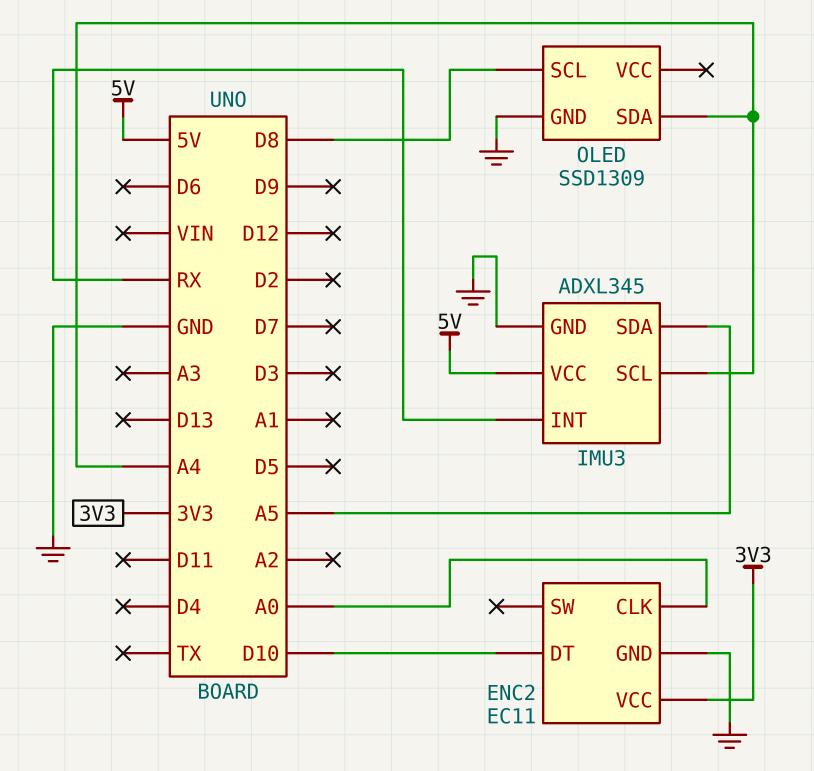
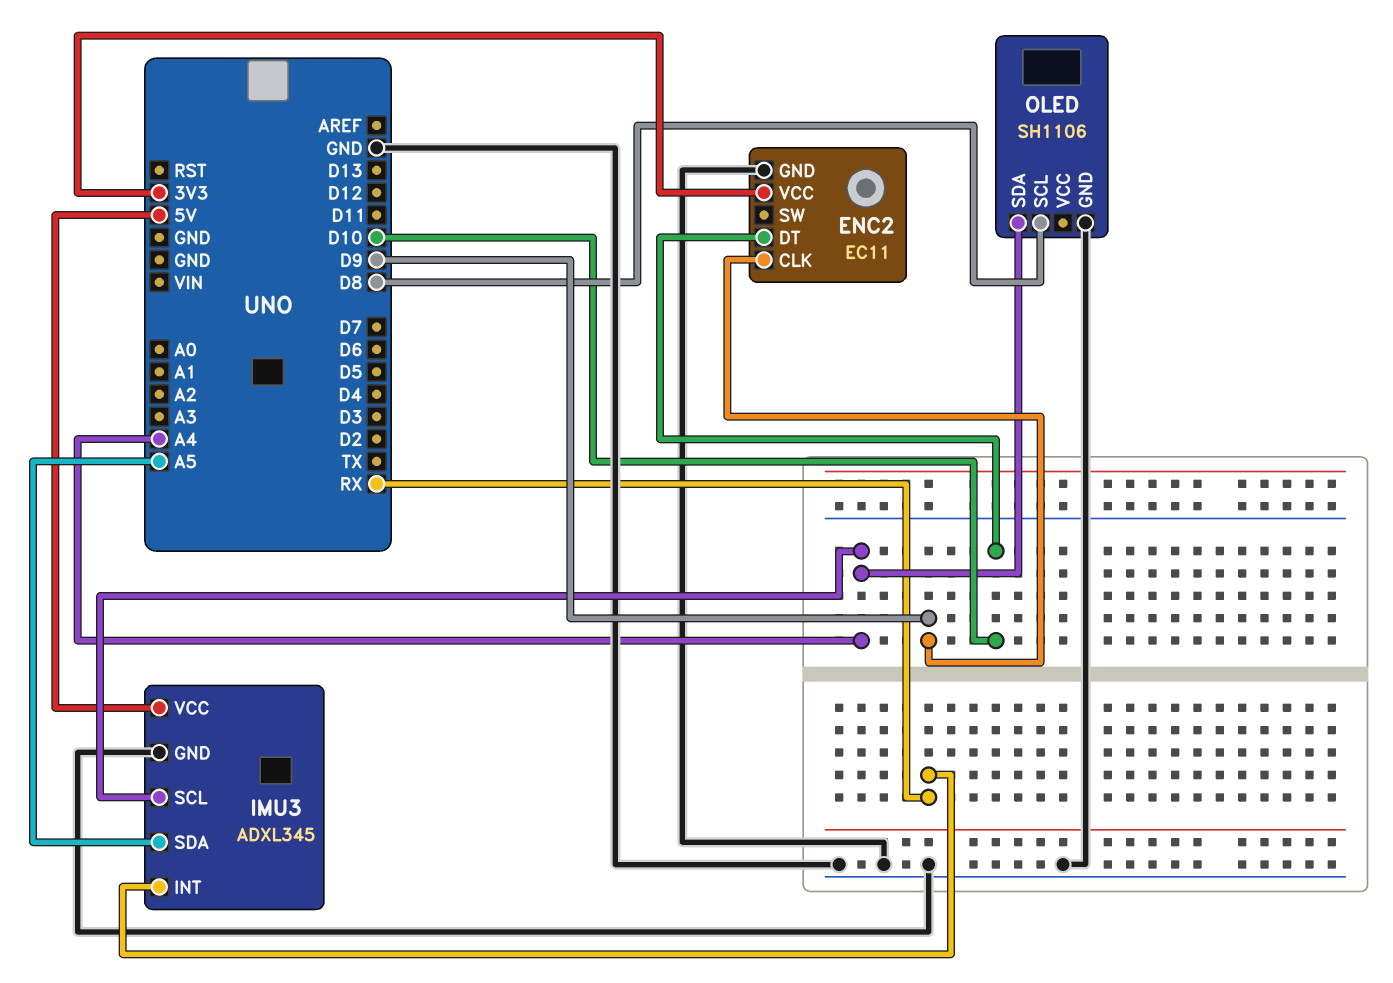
ENC2 pin CLK: A0 -> D9
OLED: SSD1309 -> SH1106

